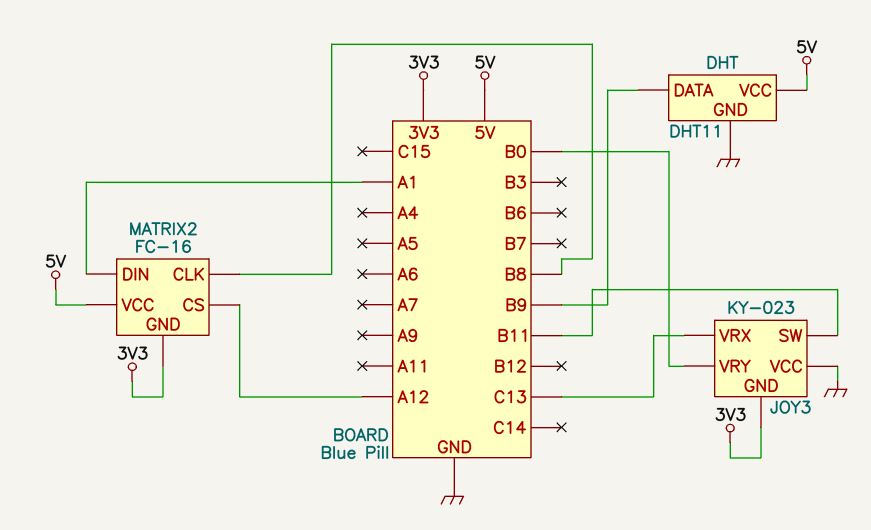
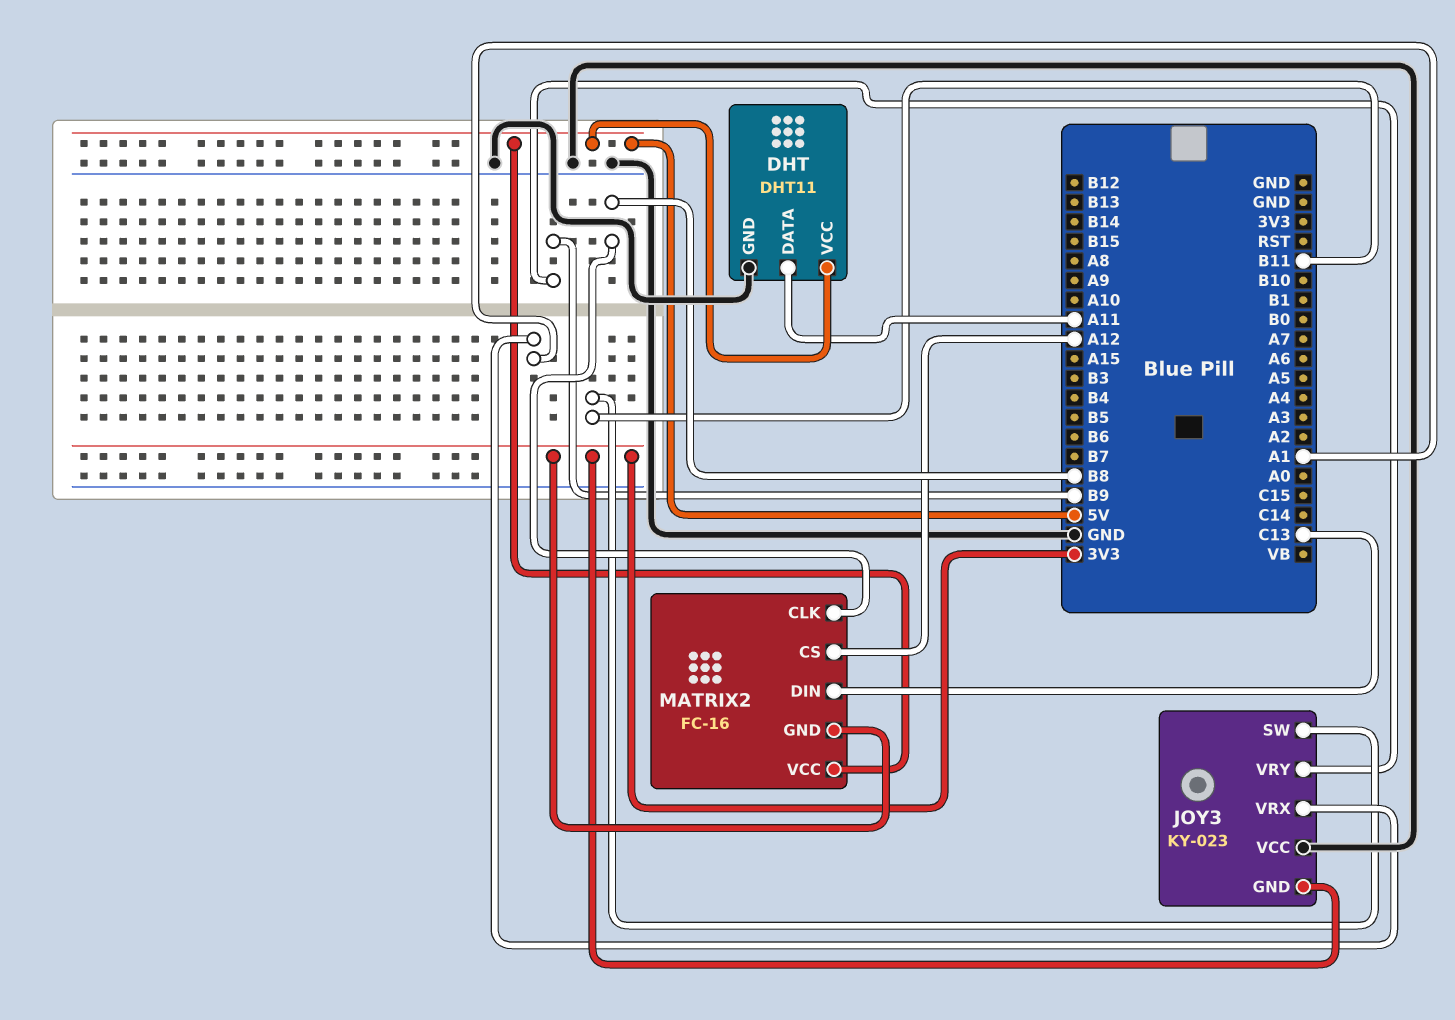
DHT pin DATA: B9 -> A11
JOY3 pin VRX: C13 -> A1
JOY3 pin VRY: B0 -> B9
MATRIX2 pin DIN: A1 -> C13

